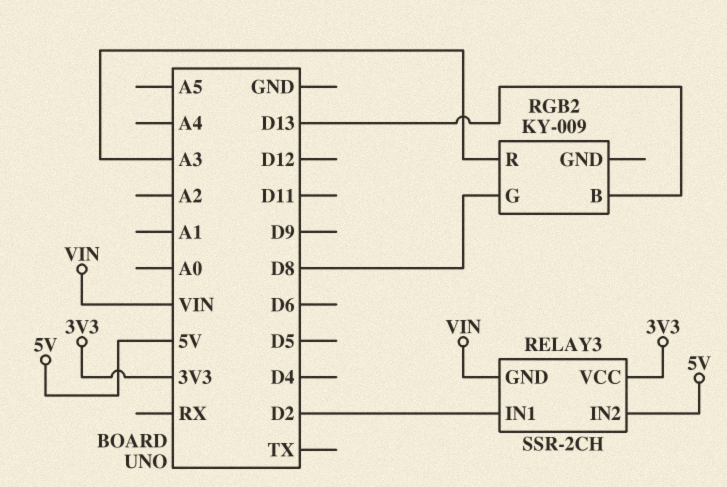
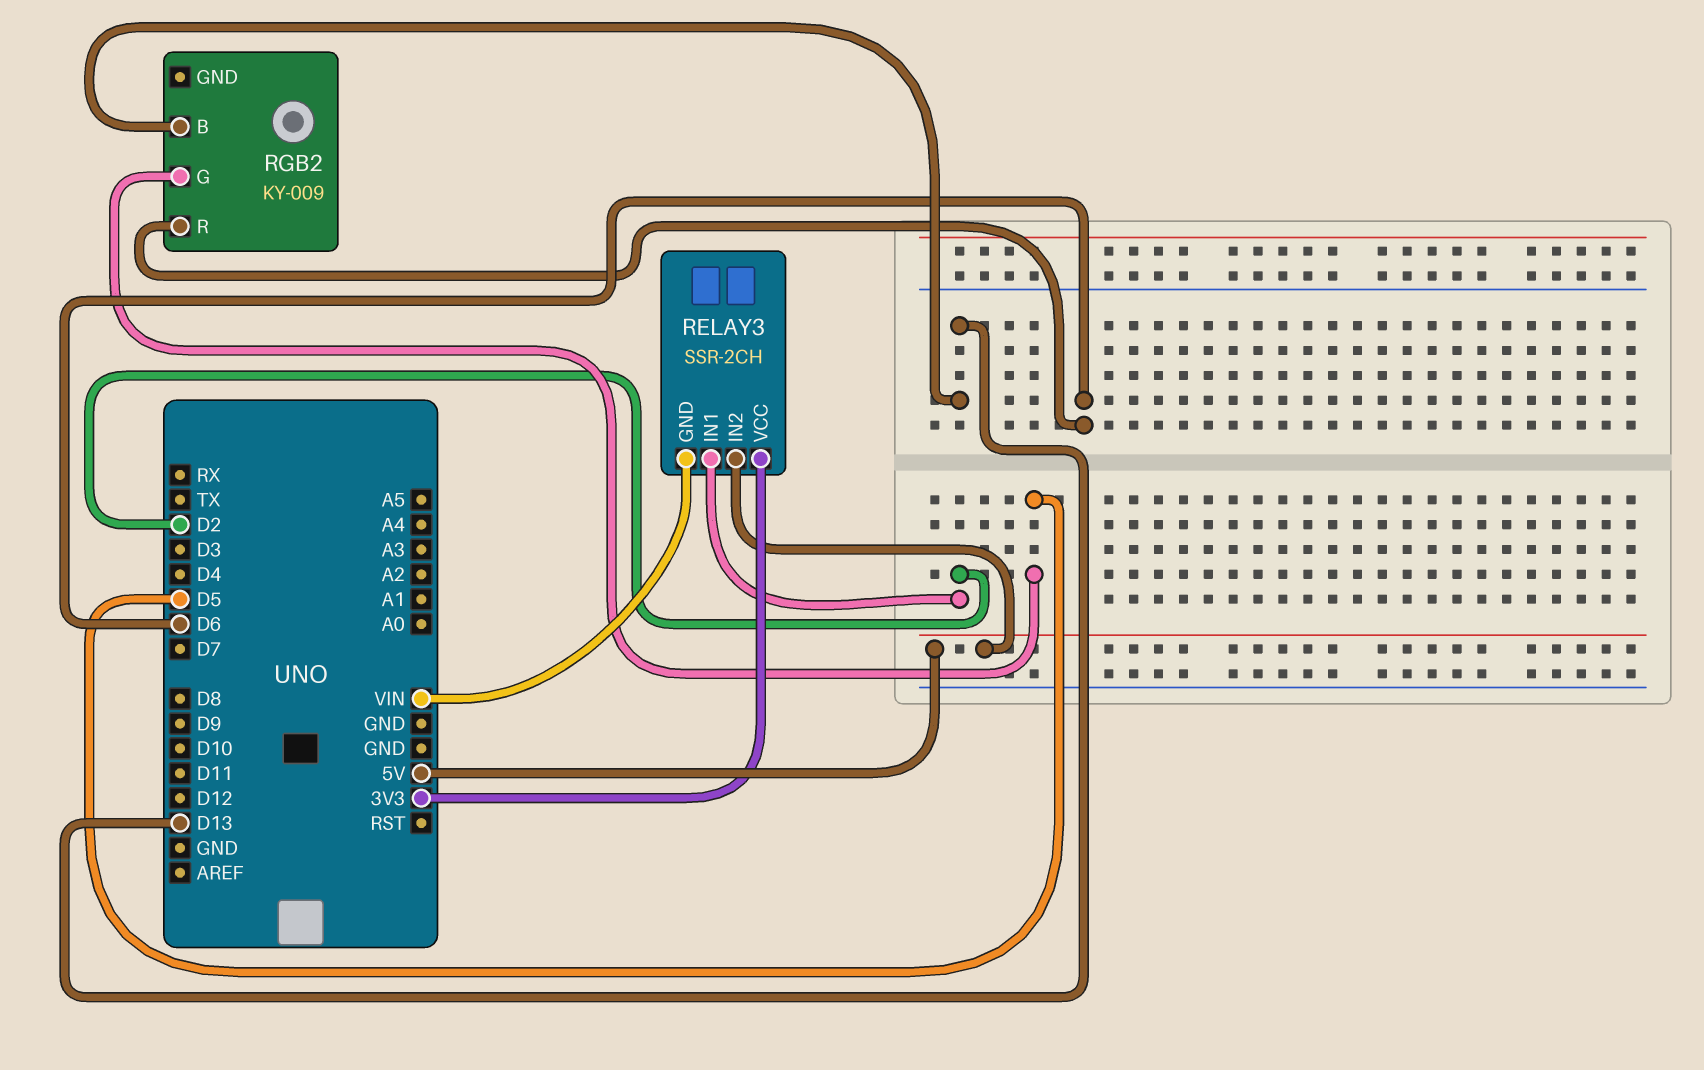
RGB2 pin G: D8 -> D5
RGB2 pin R: A3 -> D6

